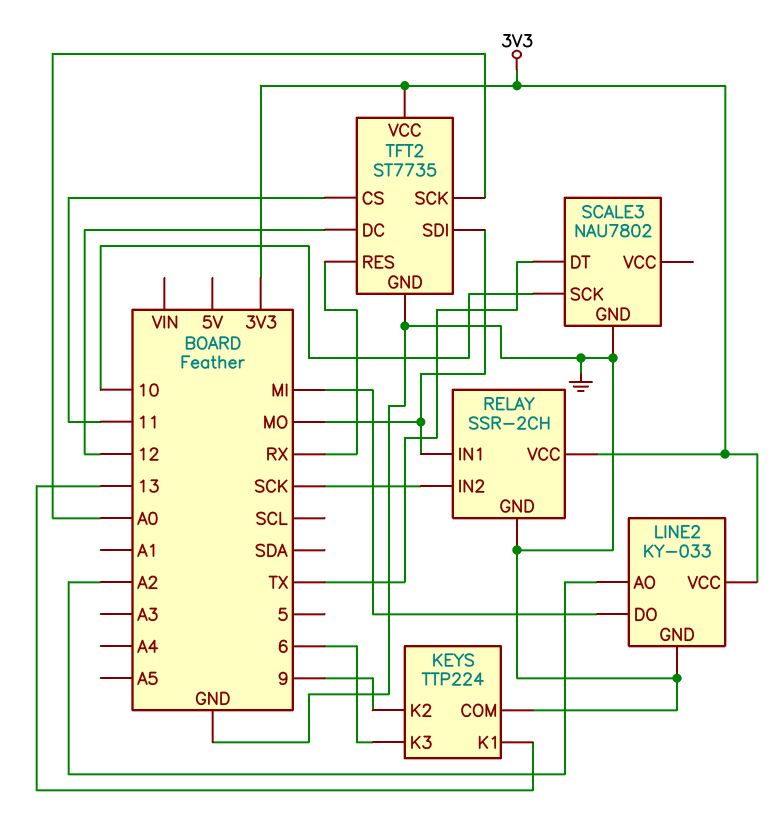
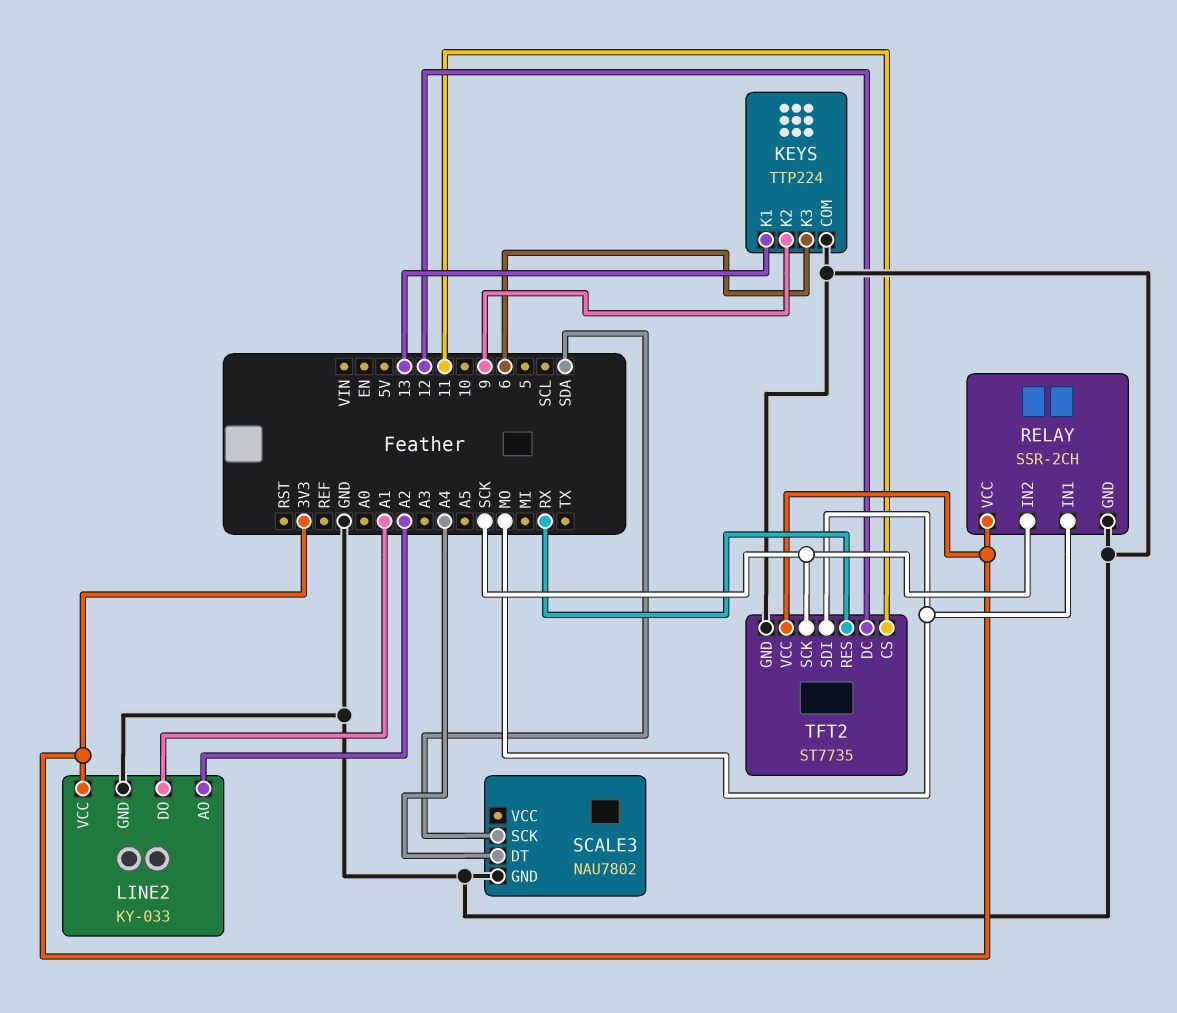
LINE2 pin DO: MI -> A1
SCALE3 pin DT: TX -> A4
SCALE3 pin SCK: 10 -> SDA
TFT2 pin SCK: A0 -> SCK

